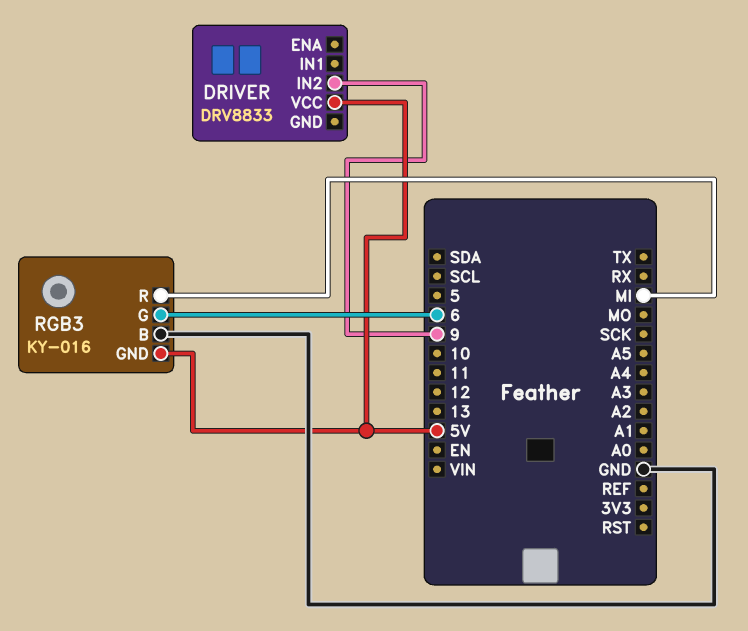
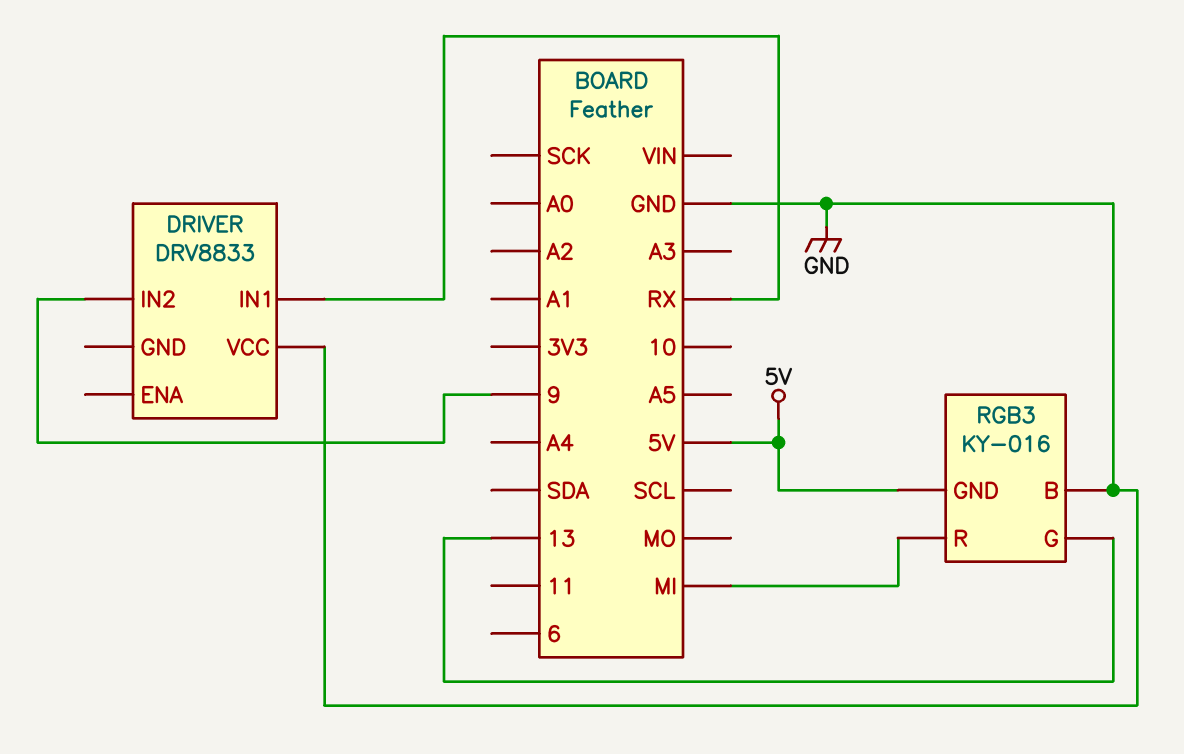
DRIVER pin IN1: none -> RX
DRIVER pin VCC: 5V -> GND
RGB3 pin G: 6 -> 13

